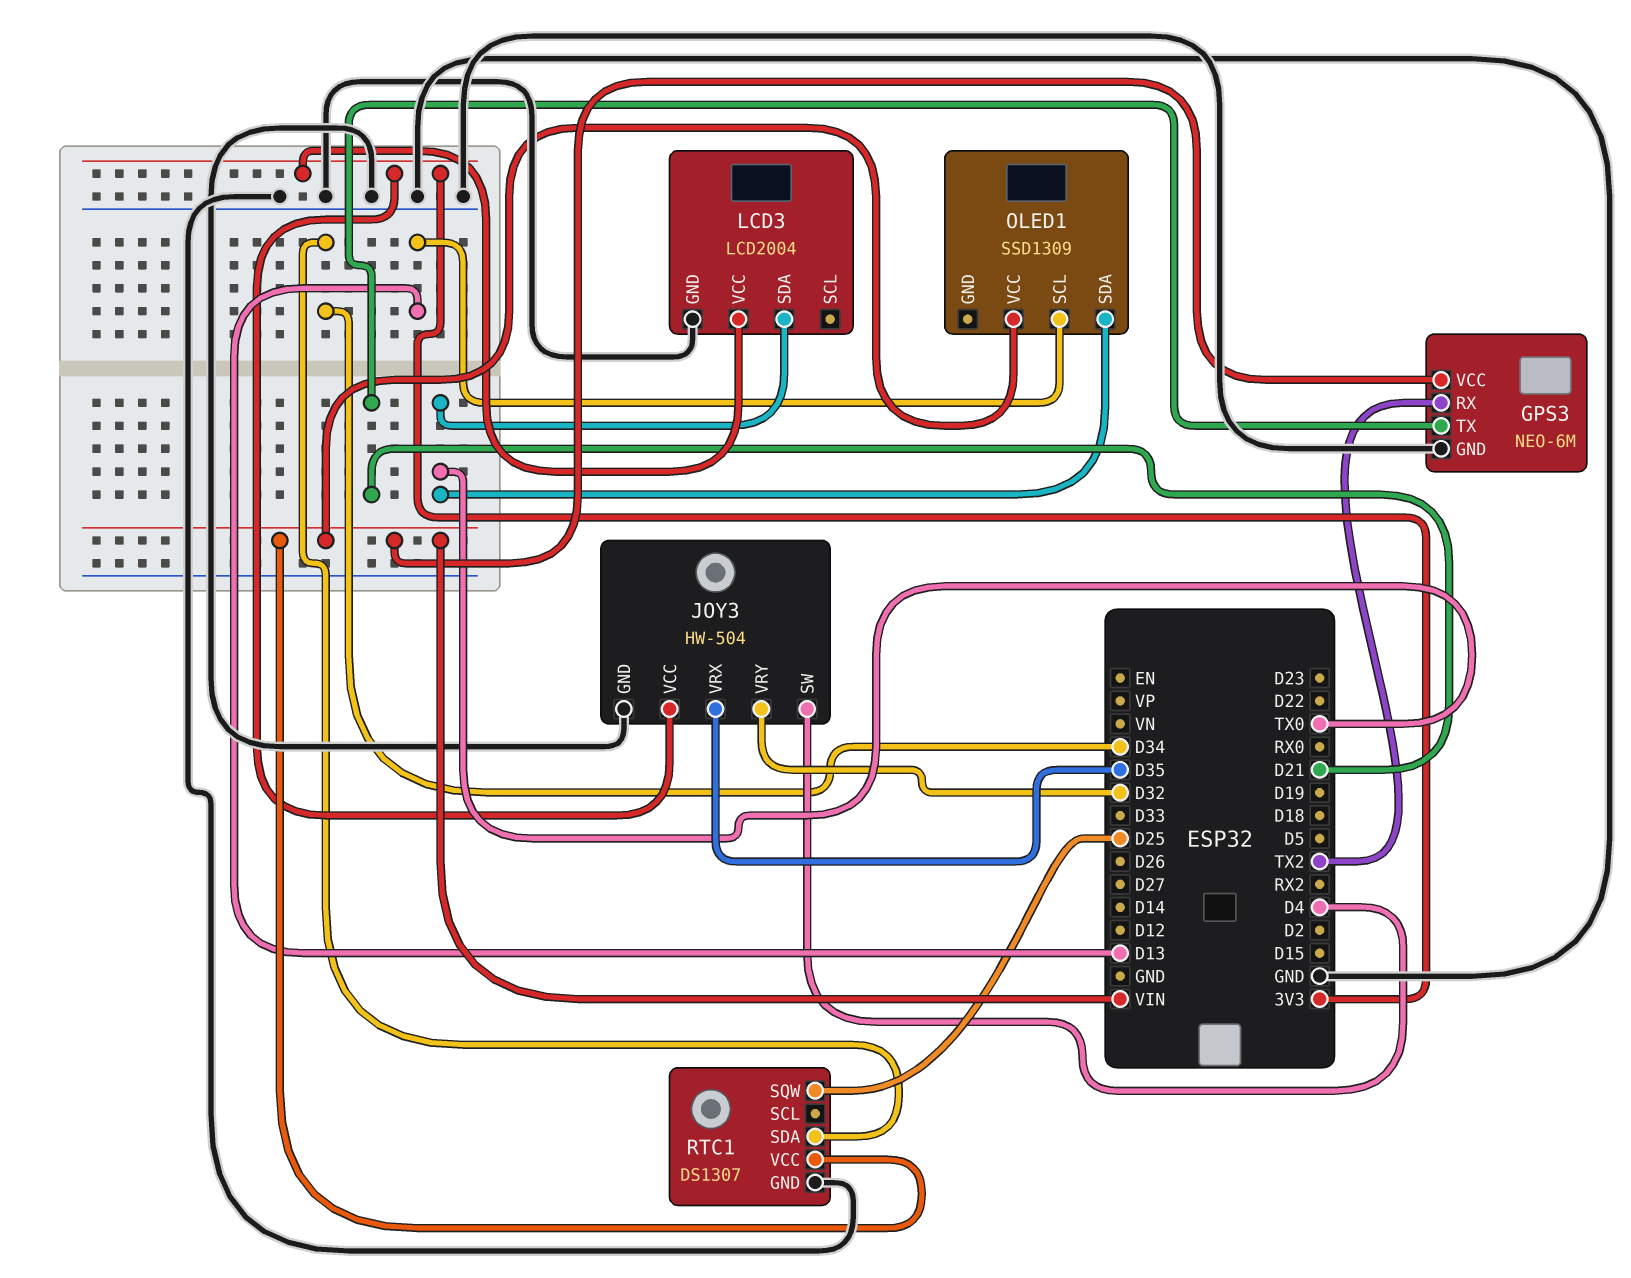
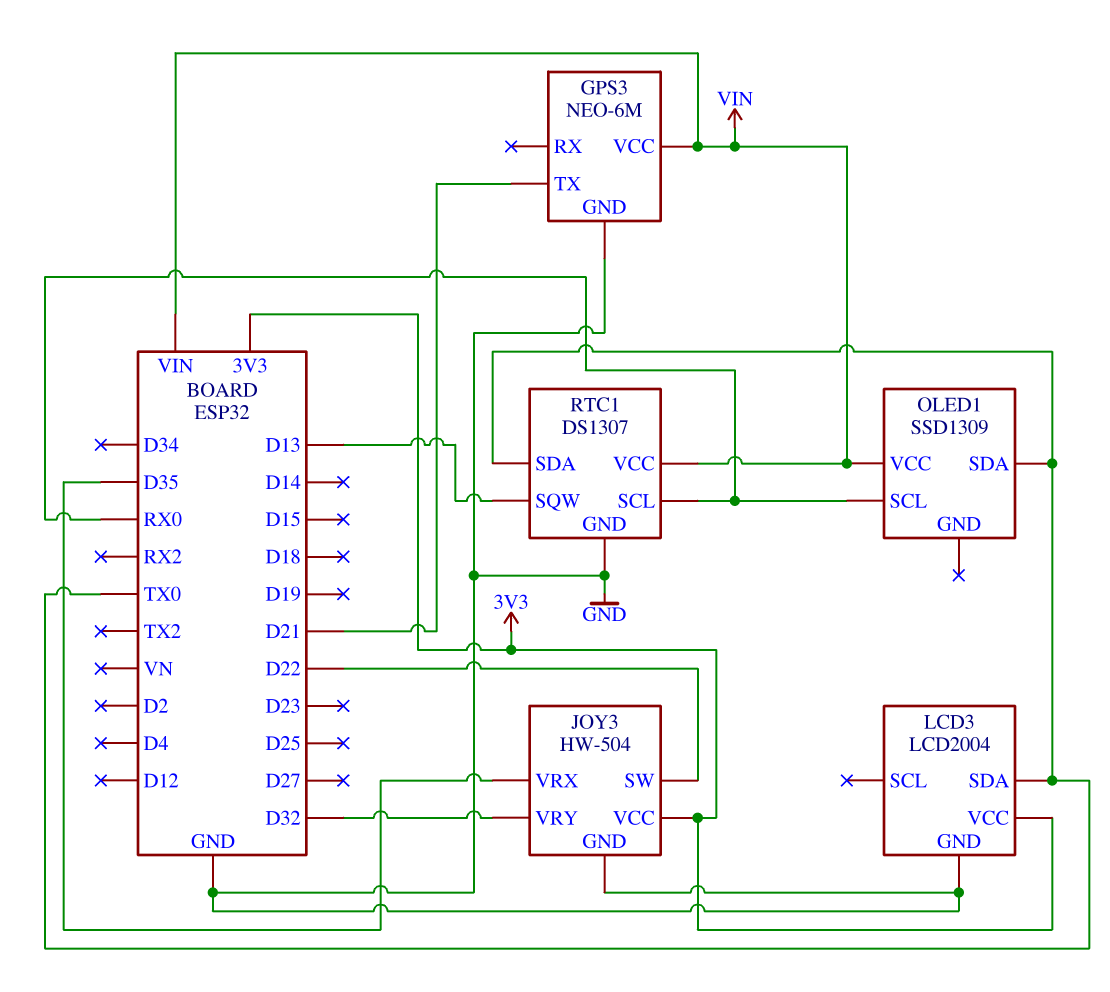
GPS3 pin RX: TX2 -> none
JOY3 pin SW: D4 -> D22
OLED1 pin SCL: D13 -> RX0
RTC1 pin SCL: none -> RX0
RTC1 pin SDA: D34 -> TX0
RTC1 pin SQW: D25 -> D13

